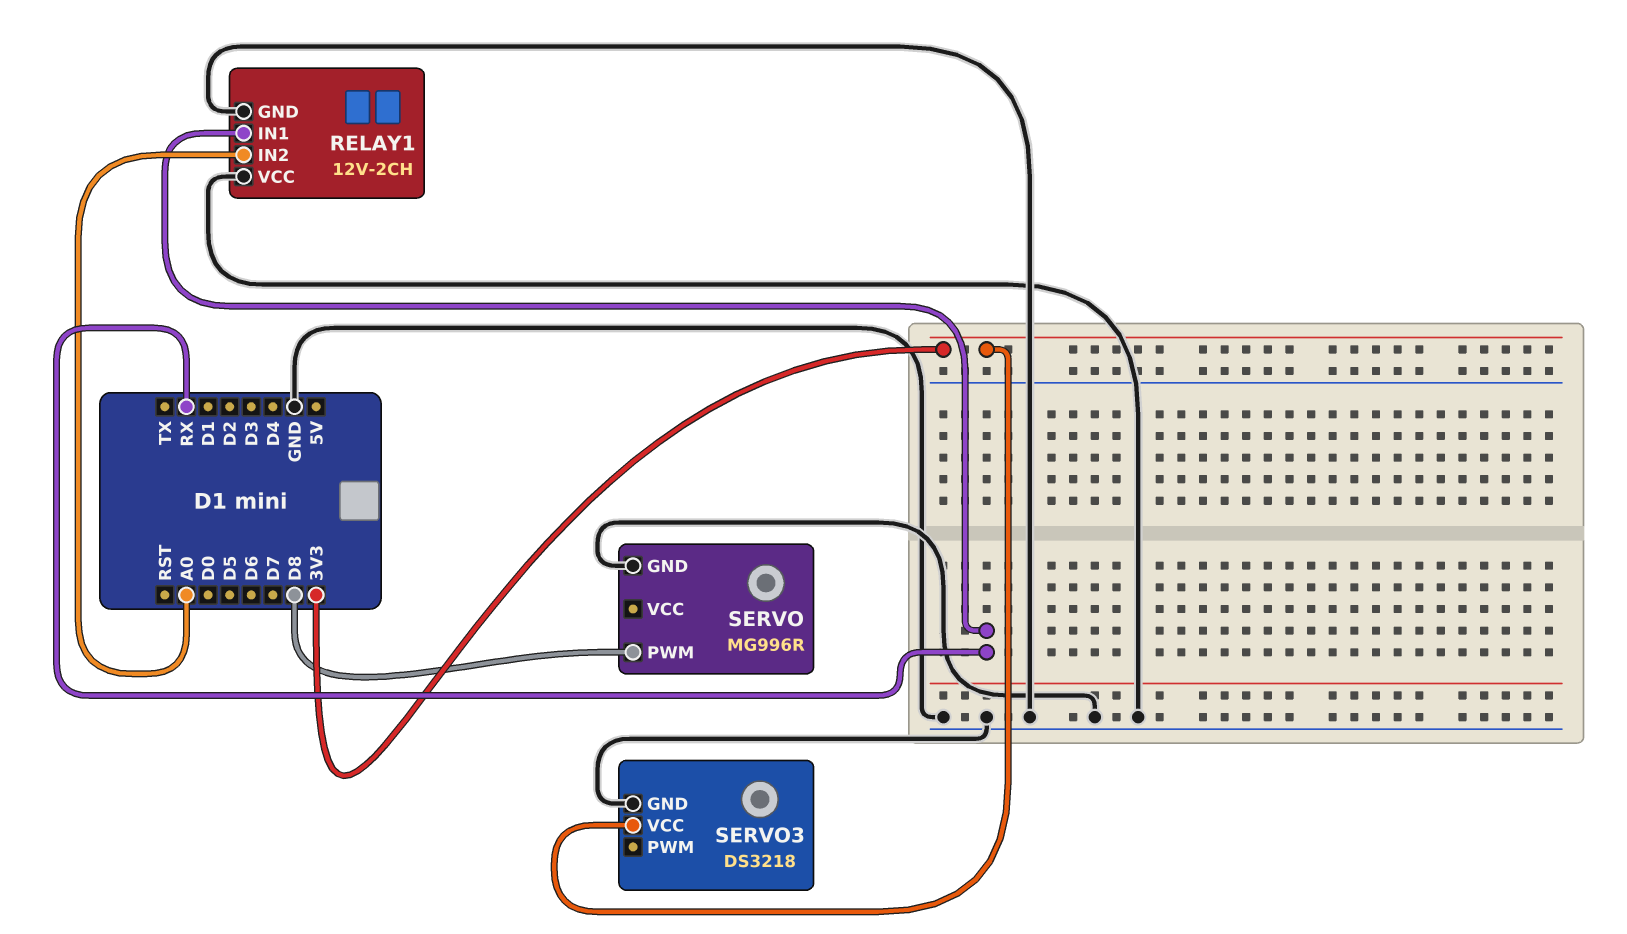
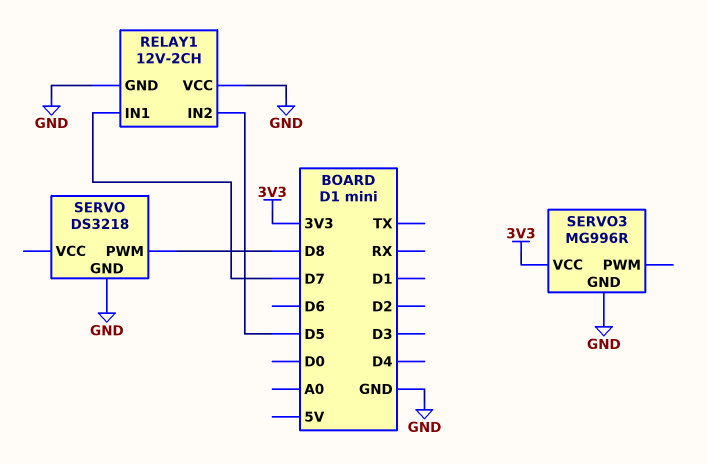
RELAY1 pin IN1: RX -> D7
RELAY1 pin IN2: A0 -> D5
SERVO: MG996R -> DS3218
SERVO3: DS3218 -> MG996R

